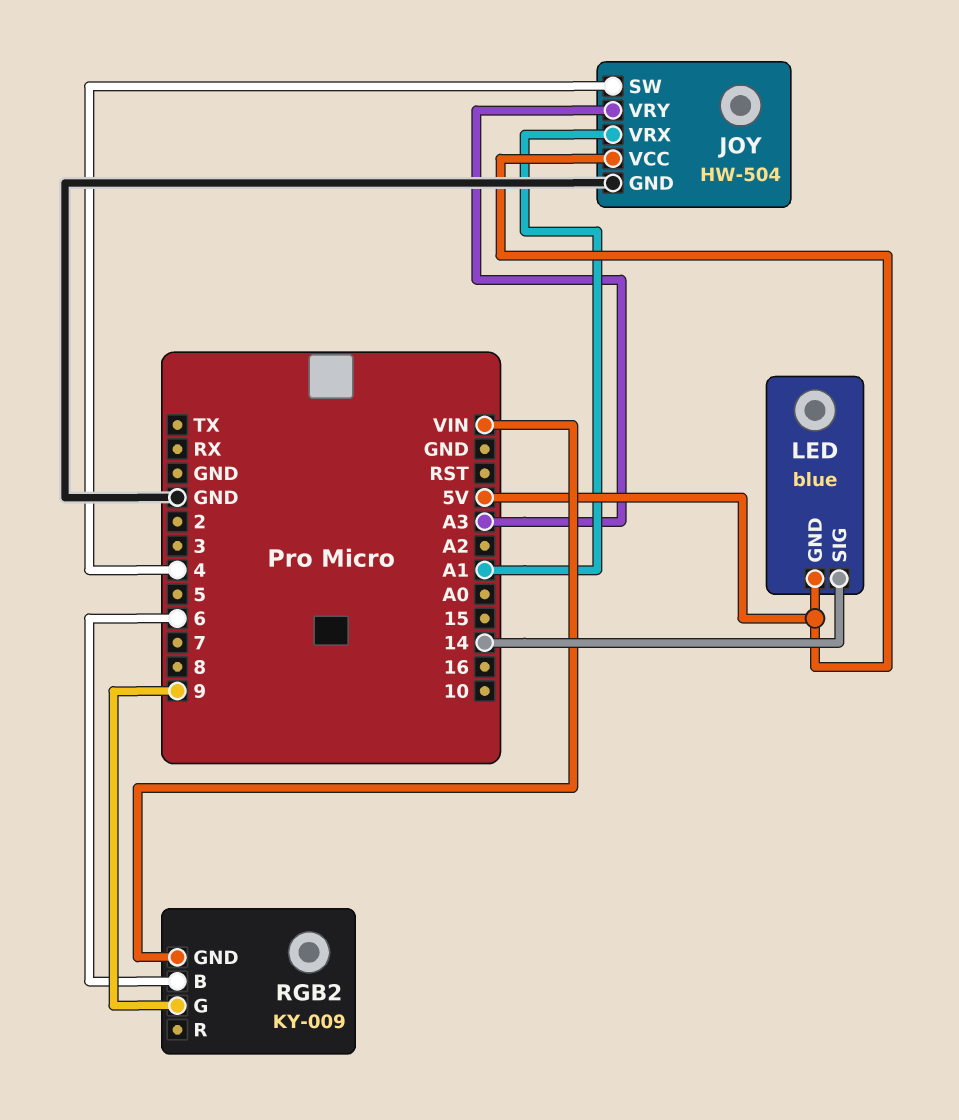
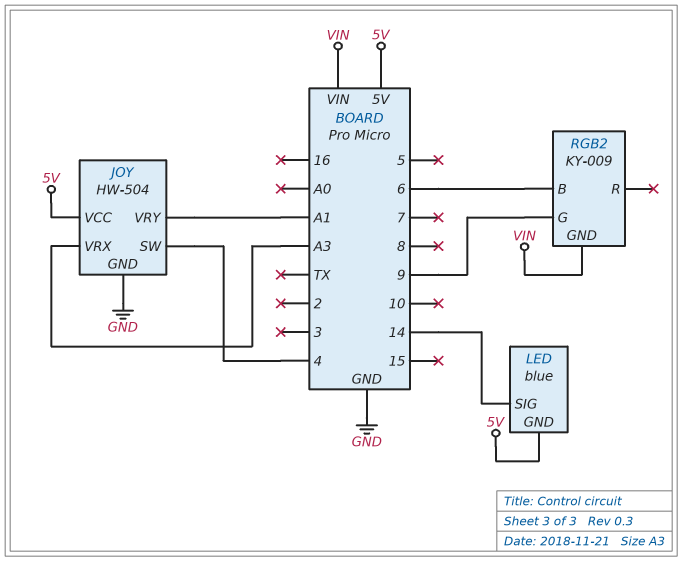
JOY pin VRX: A1 -> A3
JOY pin VRY: A3 -> A1

